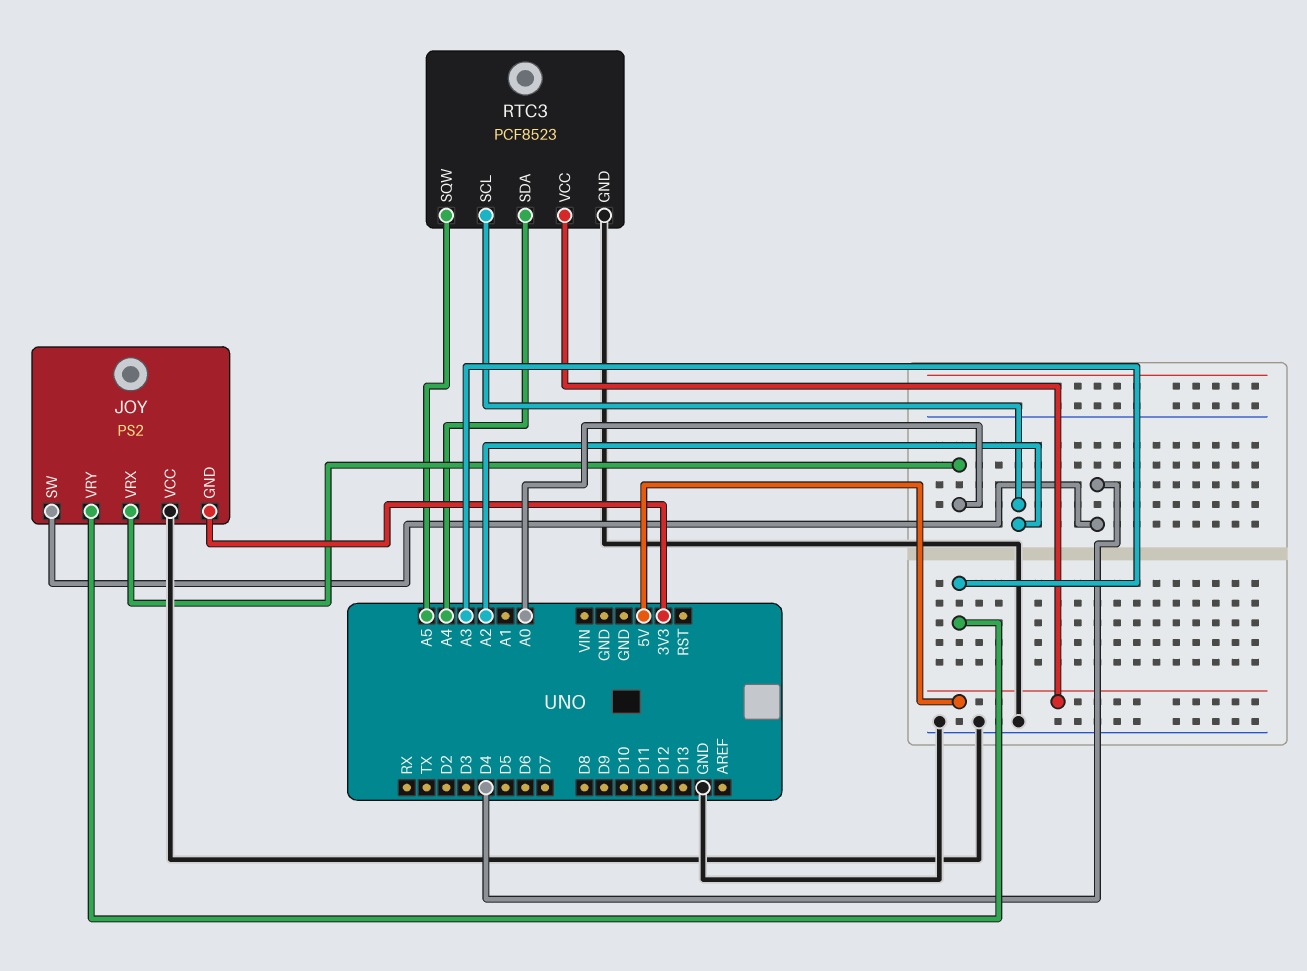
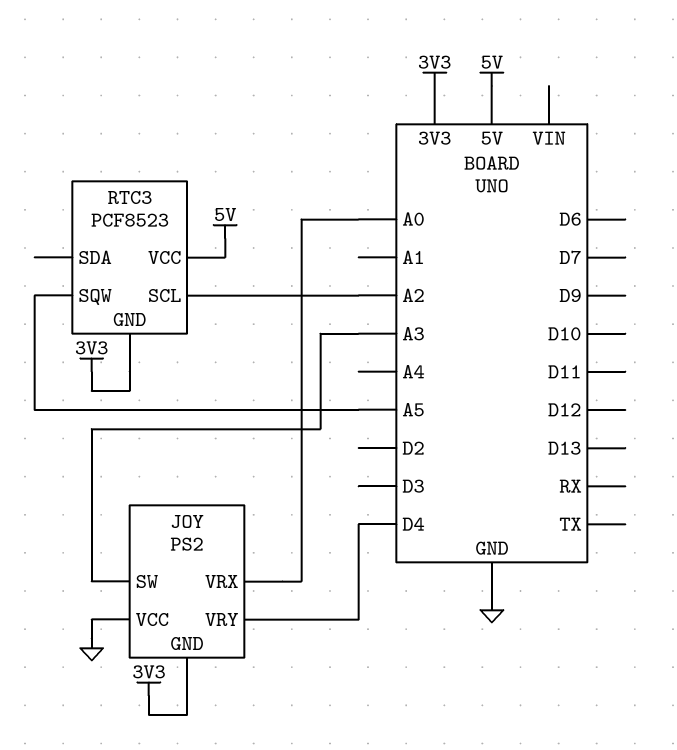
JOY pin SW: D4 -> A3
JOY pin VRY: A3 -> D4
RTC3 pin GND: GND -> 3V3
RTC3 pin SDA: A4 -> none

